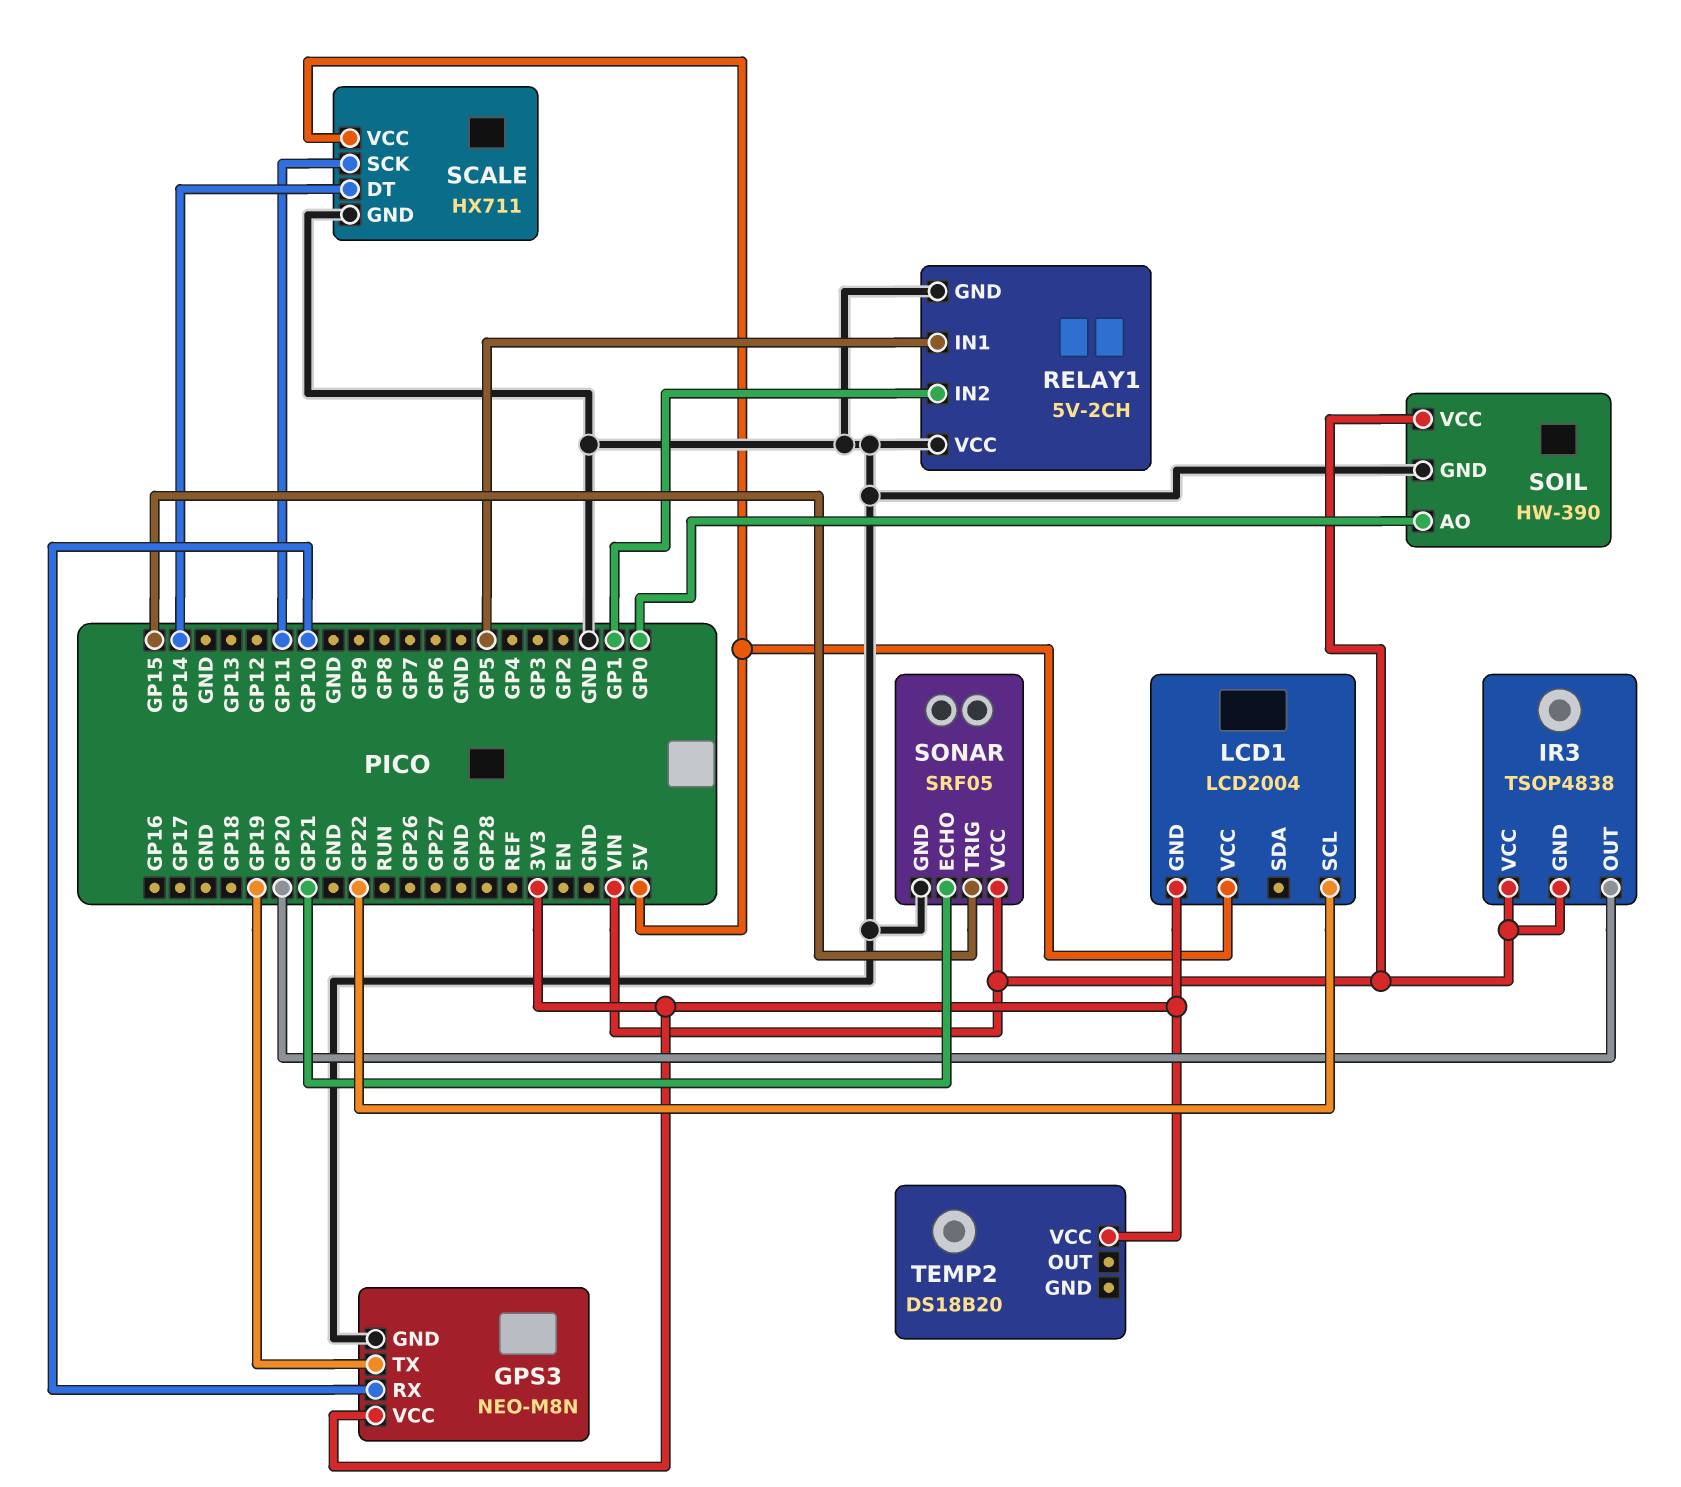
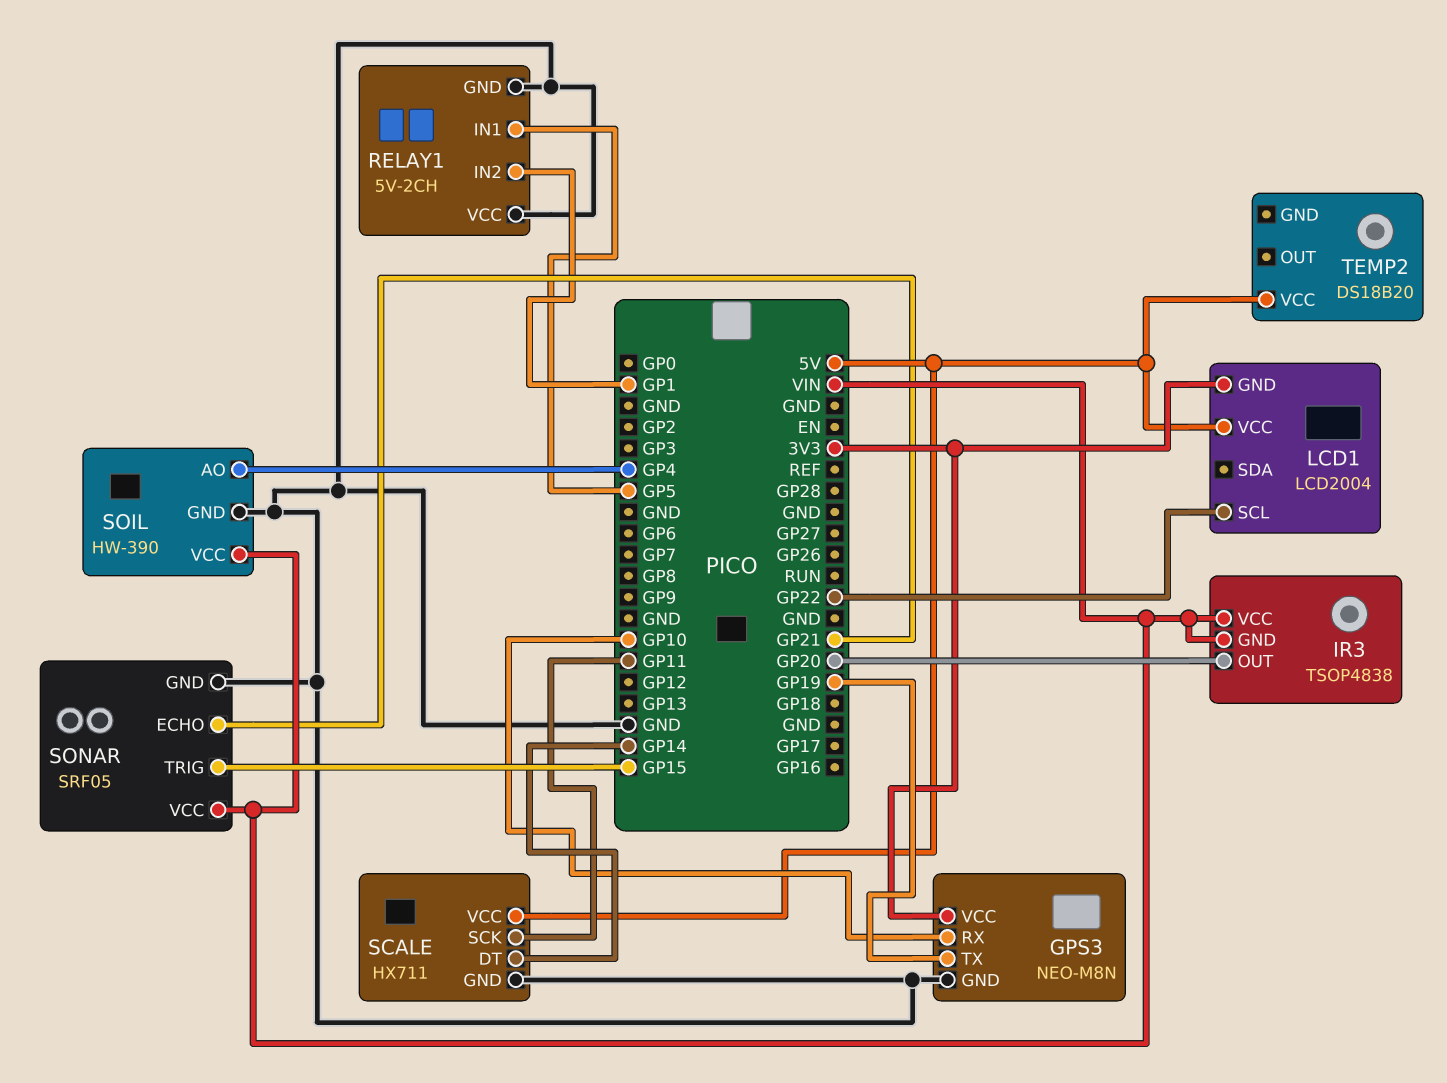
SOIL pin AO: GP0 -> GP4
TEMP2 pin VCC: 3V3 -> 5V

